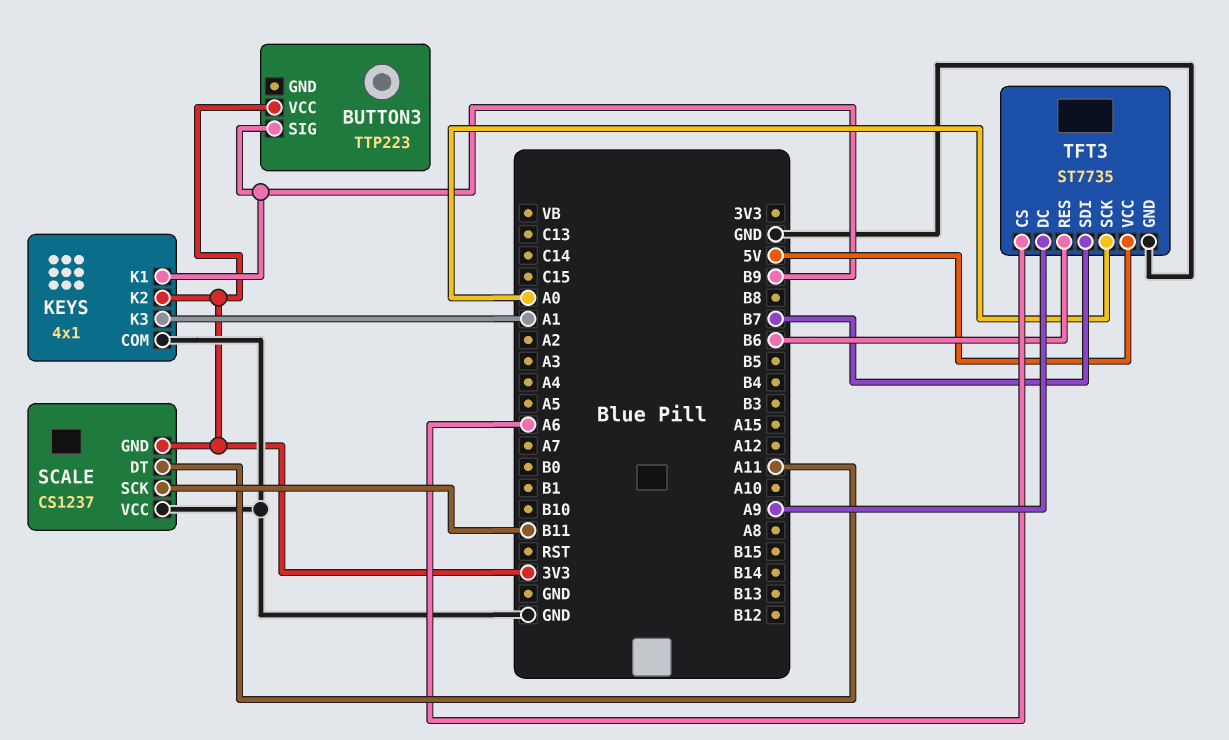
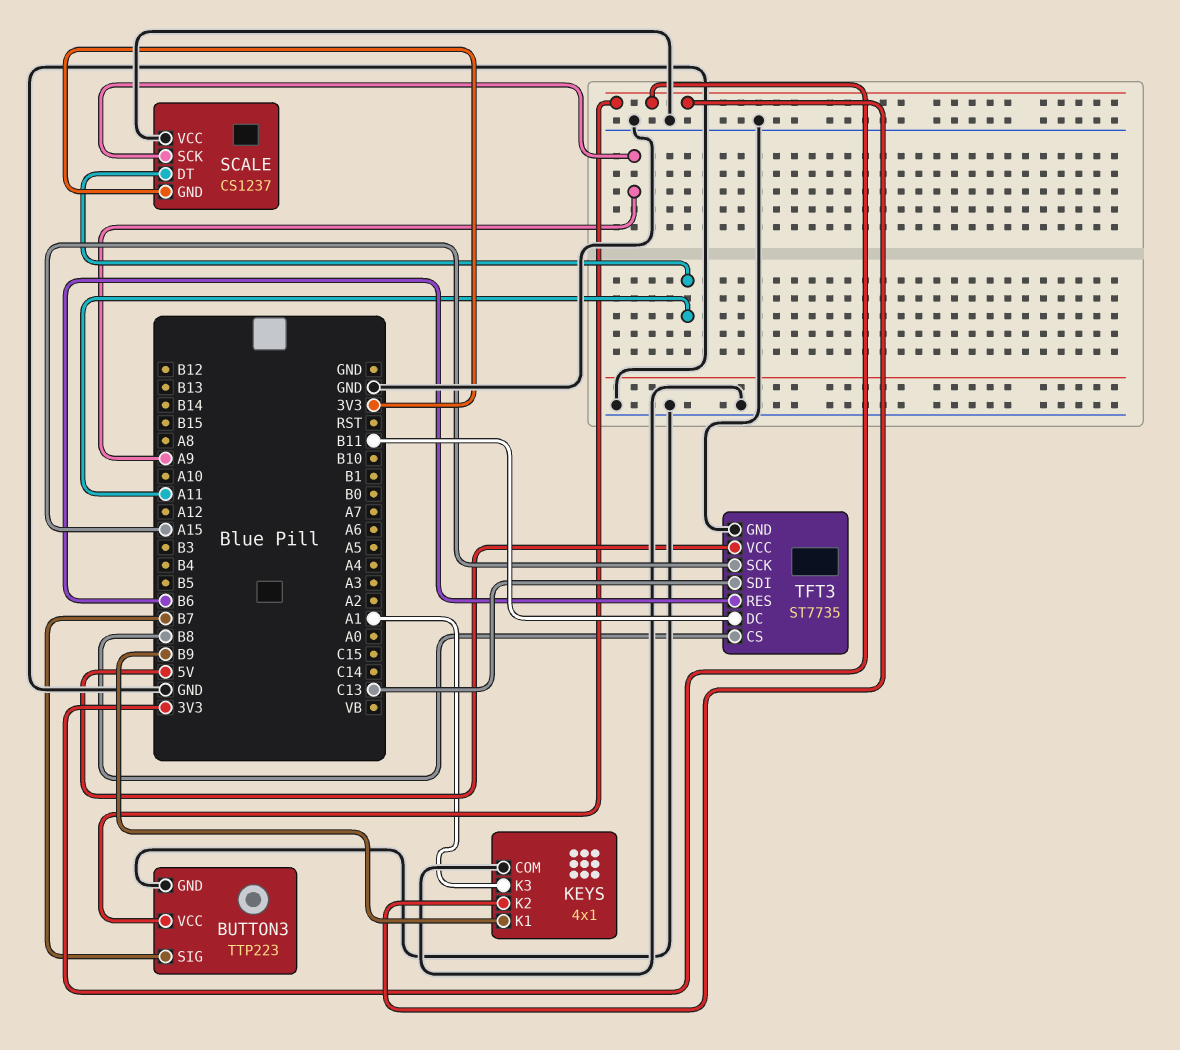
BUTTON3 pin GND: none -> GND
BUTTON3 pin SIG: B9 -> B7
SCALE pin SCK: B11 -> A9
TFT3 pin CS: A6 -> B8
TFT3 pin DC: A9 -> B11
TFT3 pin SCK: A0 -> A15
TFT3 pin SDI: B7 -> C13

